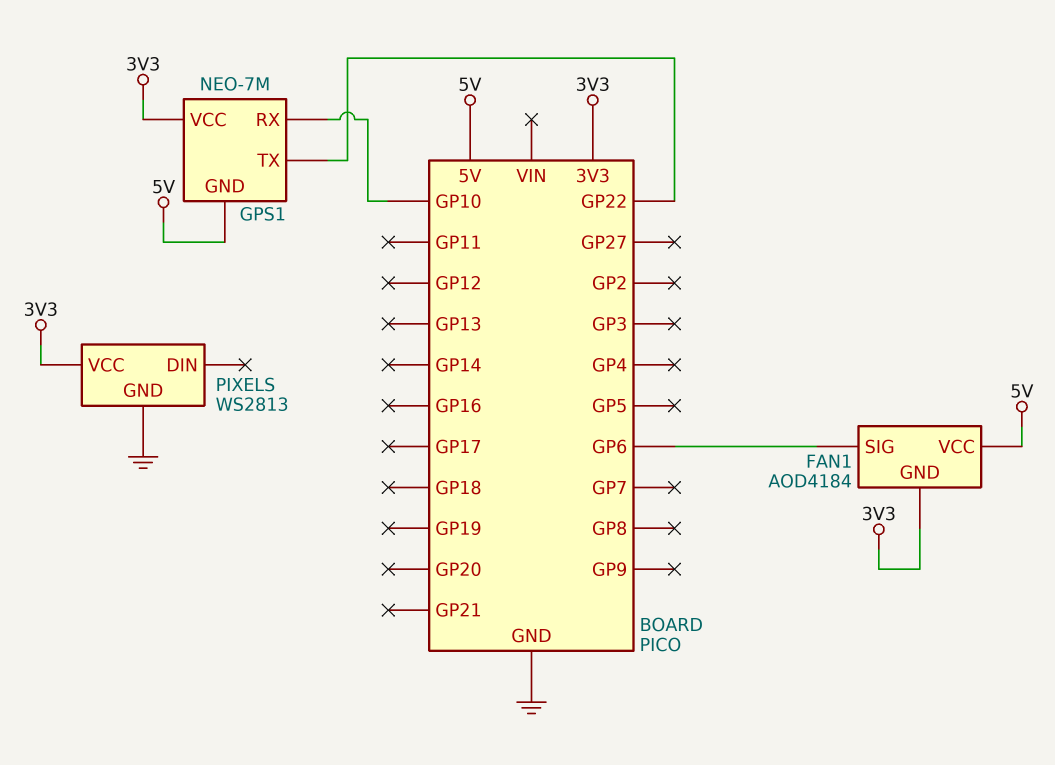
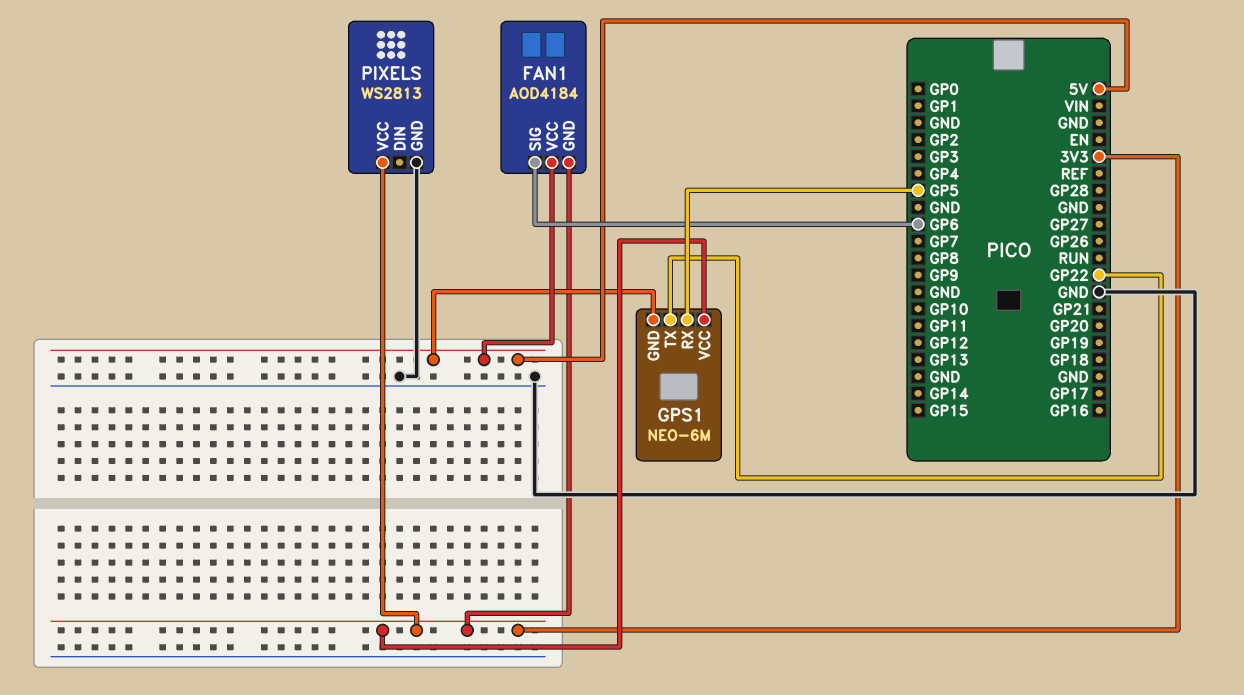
GPS1: NEO-7M -> NEO-6M
GPS1 pin RX: GP10 -> GP5

